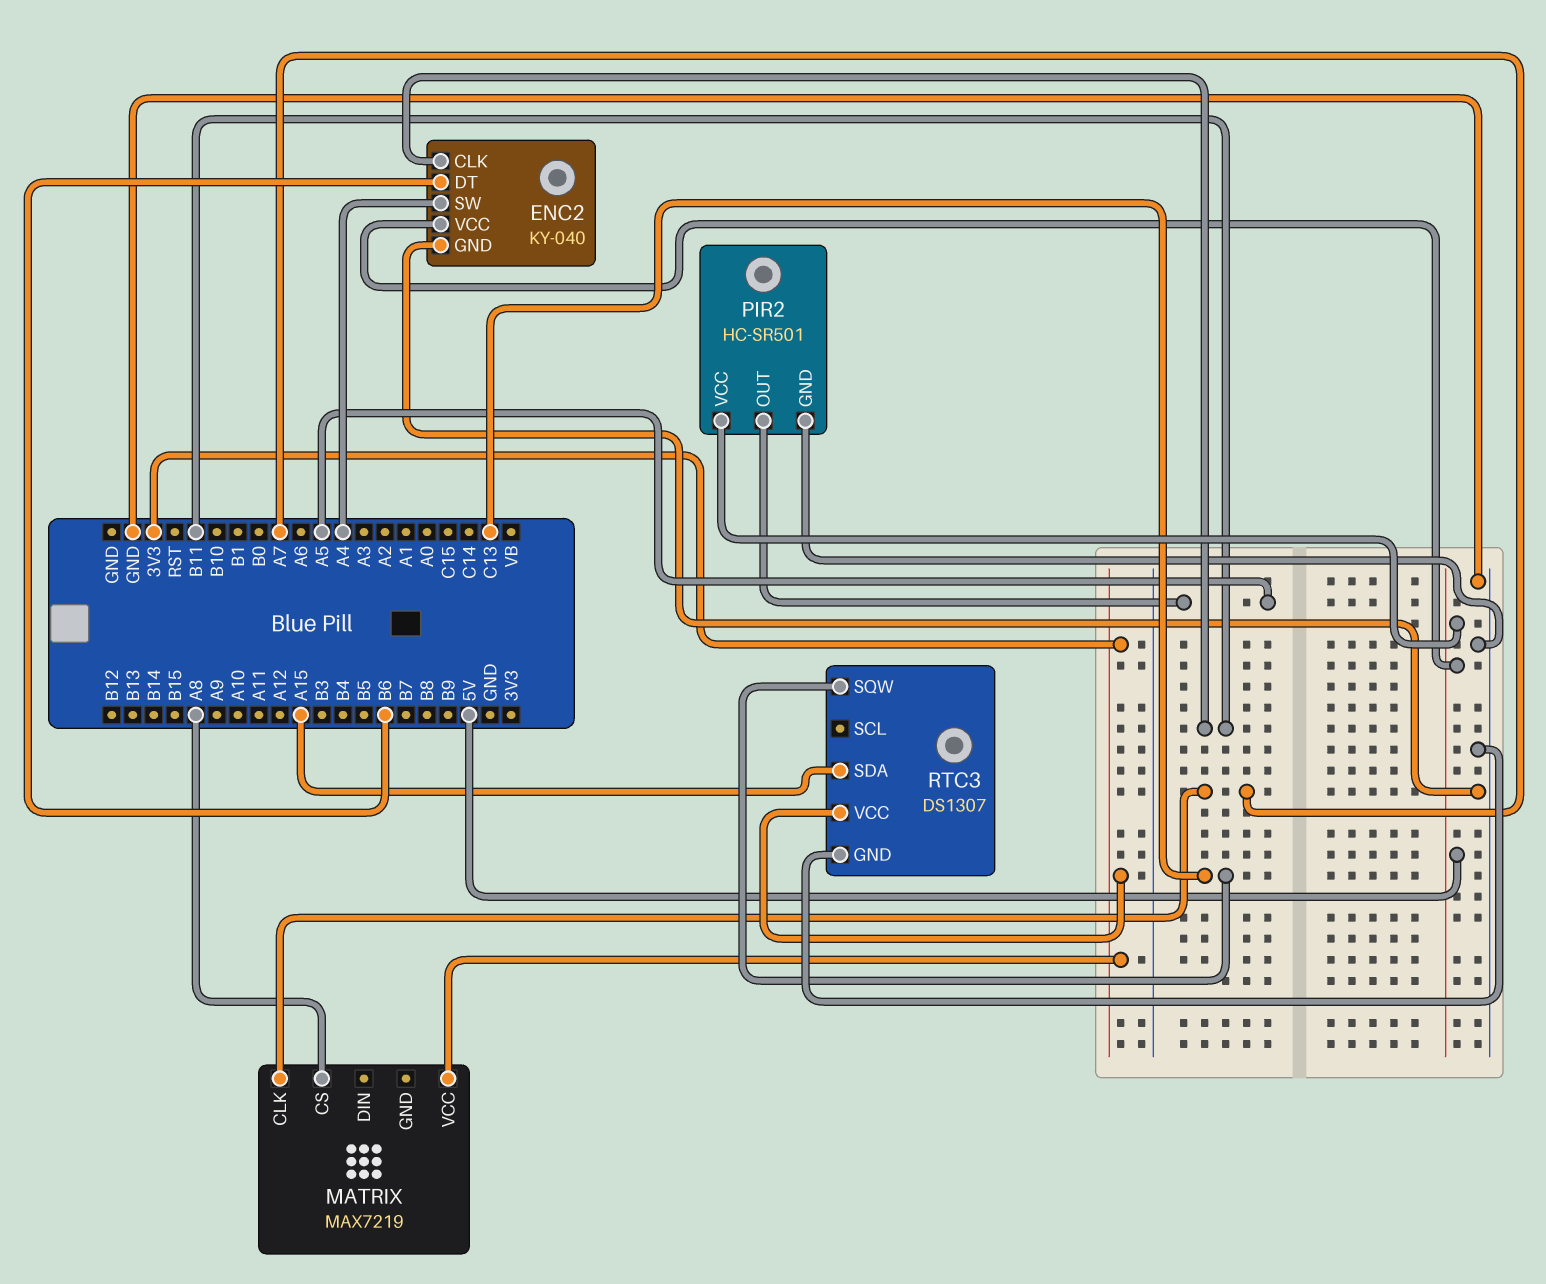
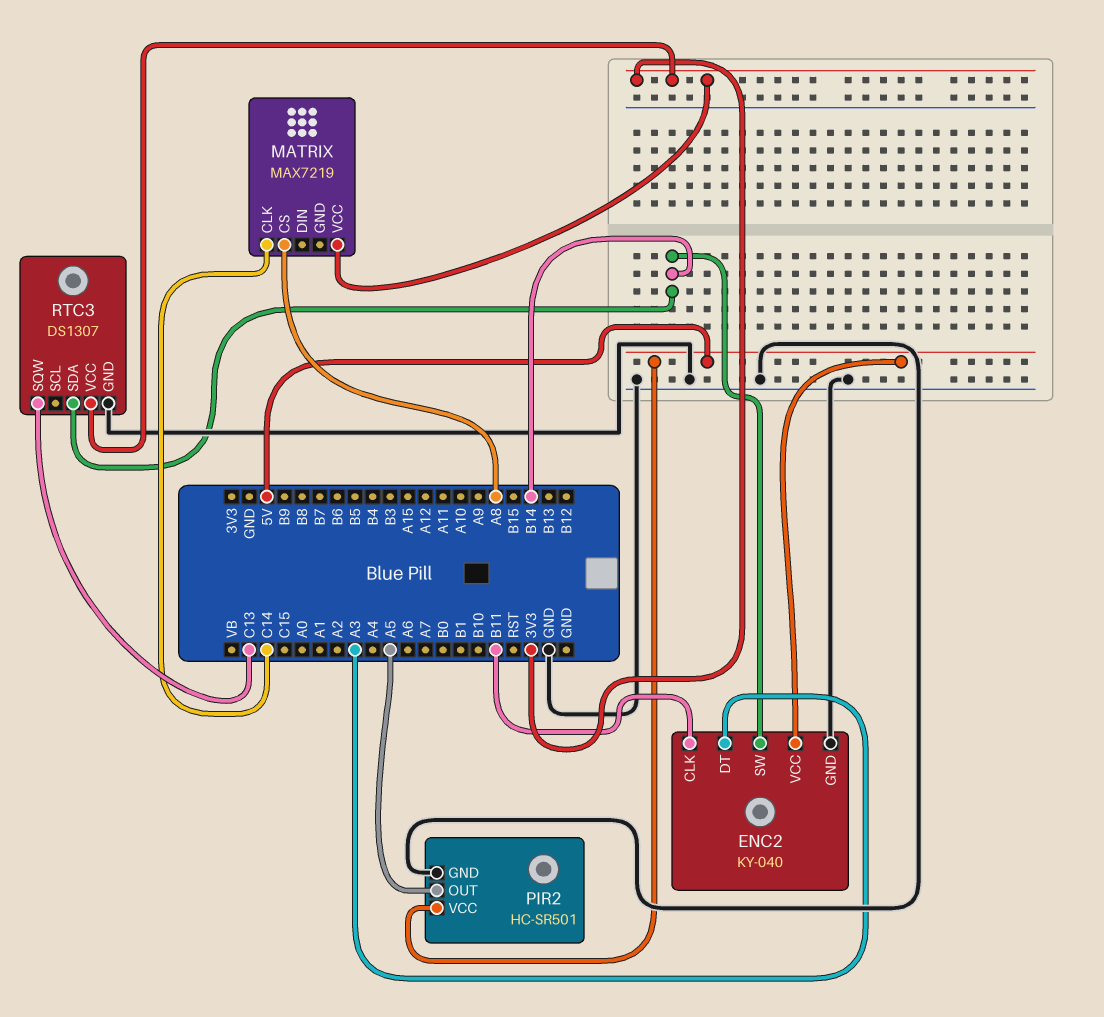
ENC2 pin DT: B6 -> A3
ENC2 pin SW: A4 -> B14
MATRIX pin CLK: A7 -> C14
RTC3 pin SDA: A15 -> B14

